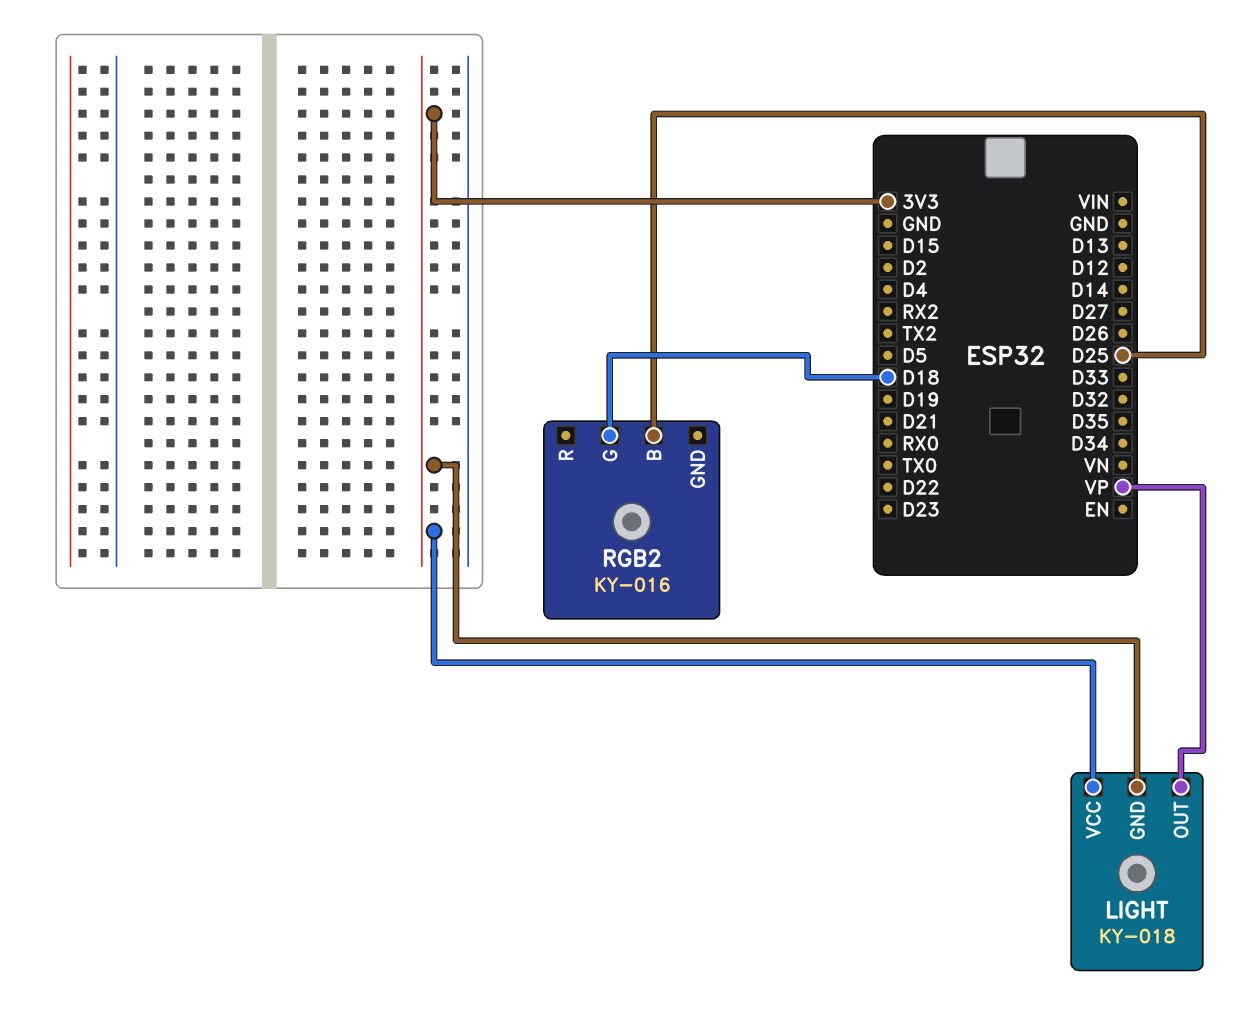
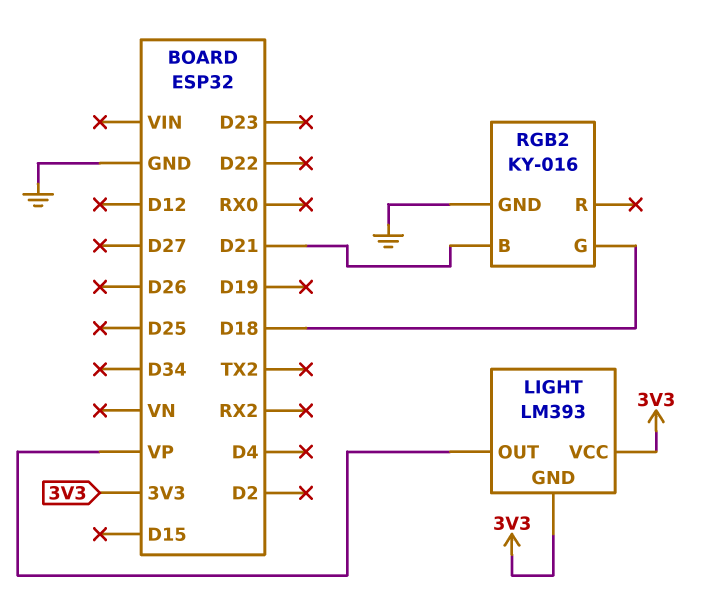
LIGHT: KY-018 -> LM393
RGB2 pin B: D25 -> D21
RGB2 pin GND: none -> GND

